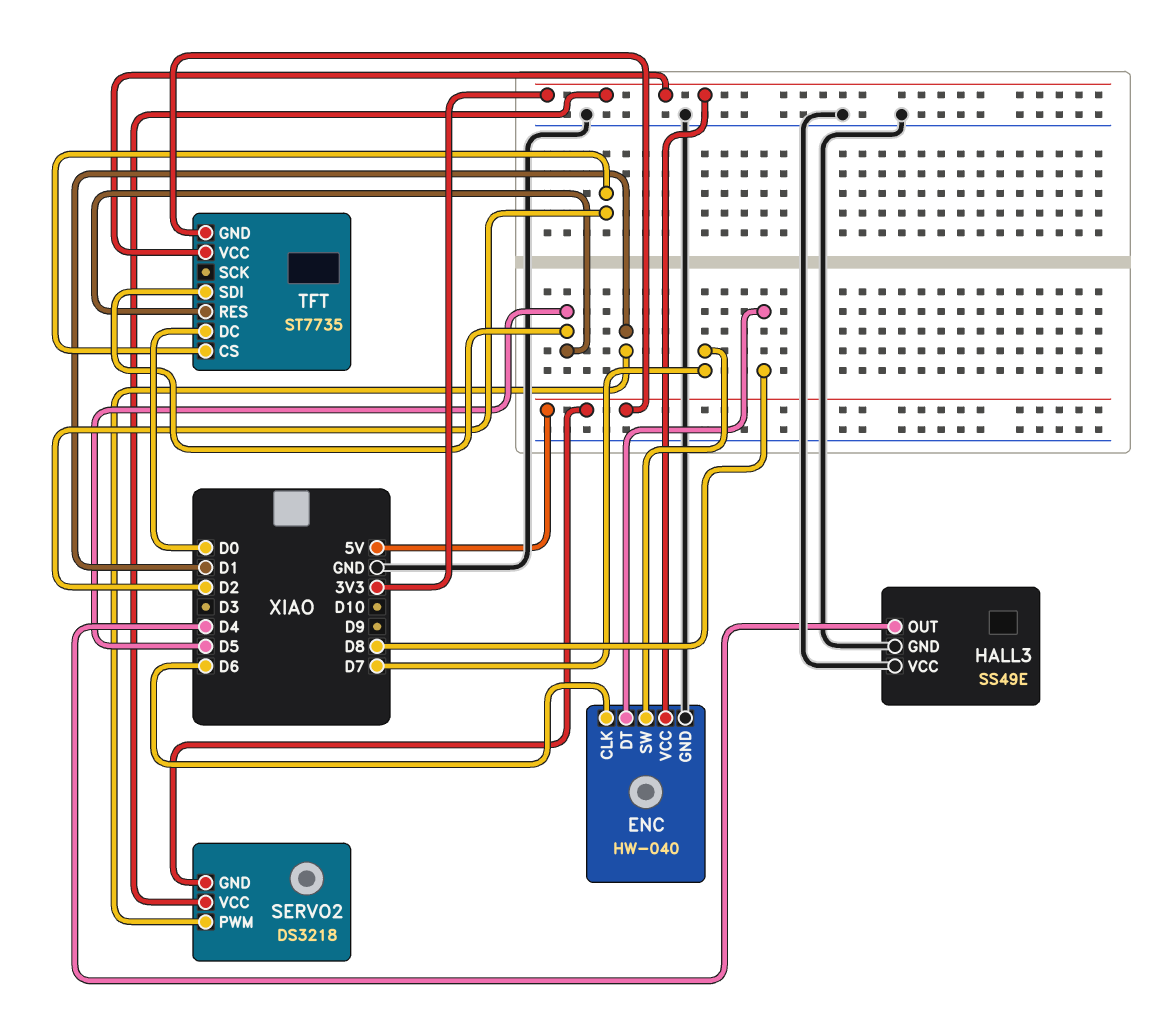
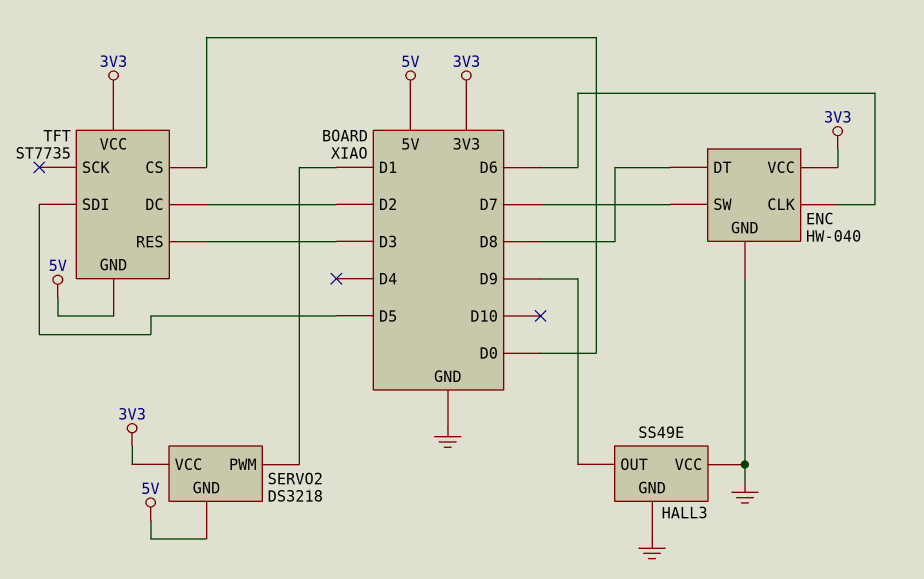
HALL3 pin OUT: D4 -> D9
TFT pin CS: D2 -> D0
TFT pin DC: D0 -> D2
TFT pin RES: D5 -> D3

